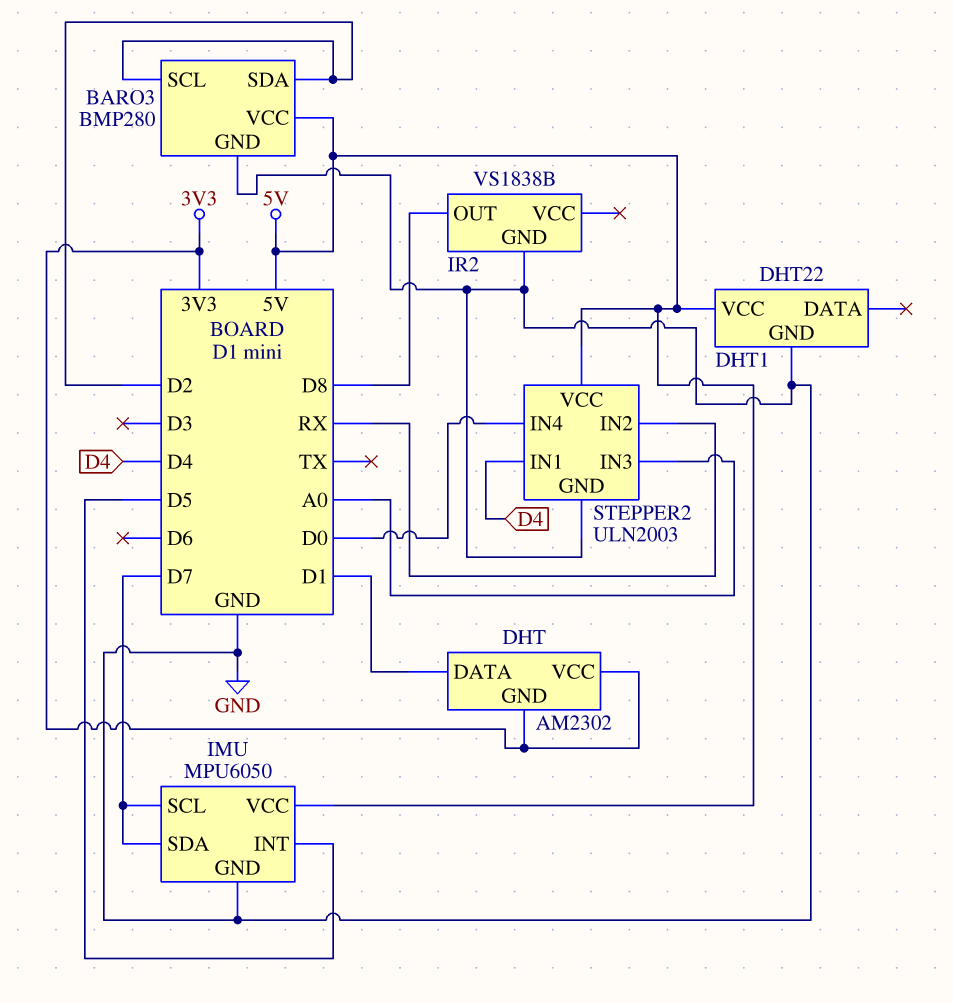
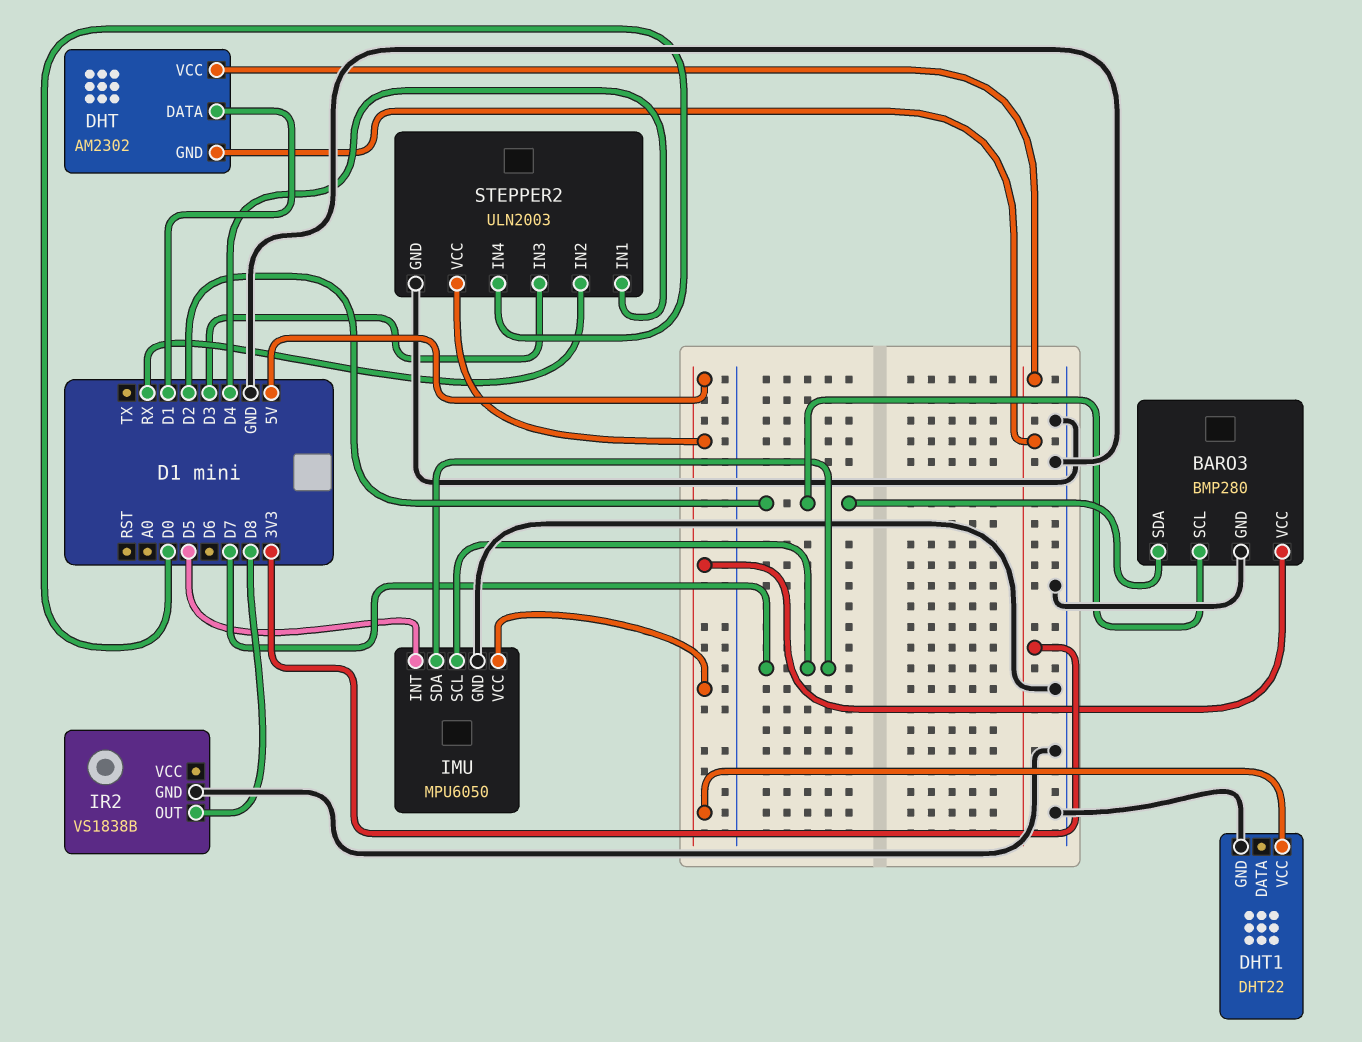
STEPPER2 pin IN3: A0 -> D3

